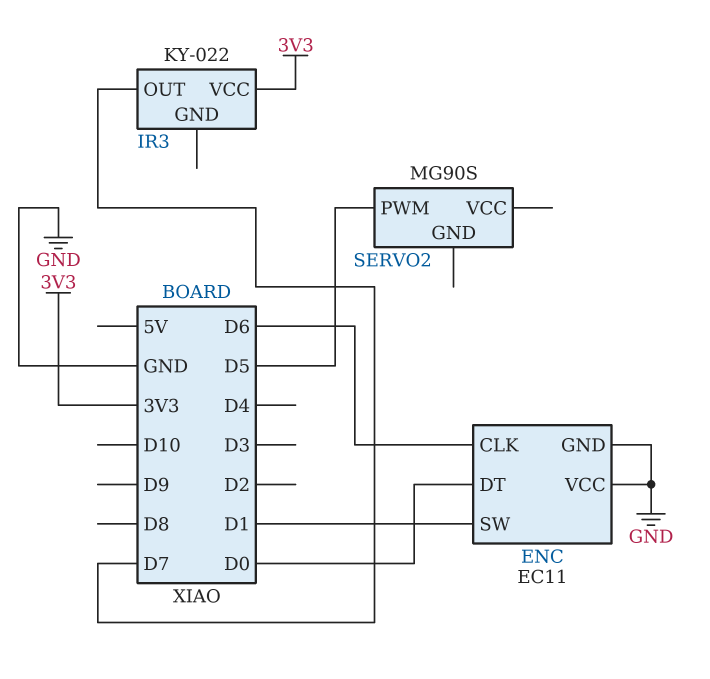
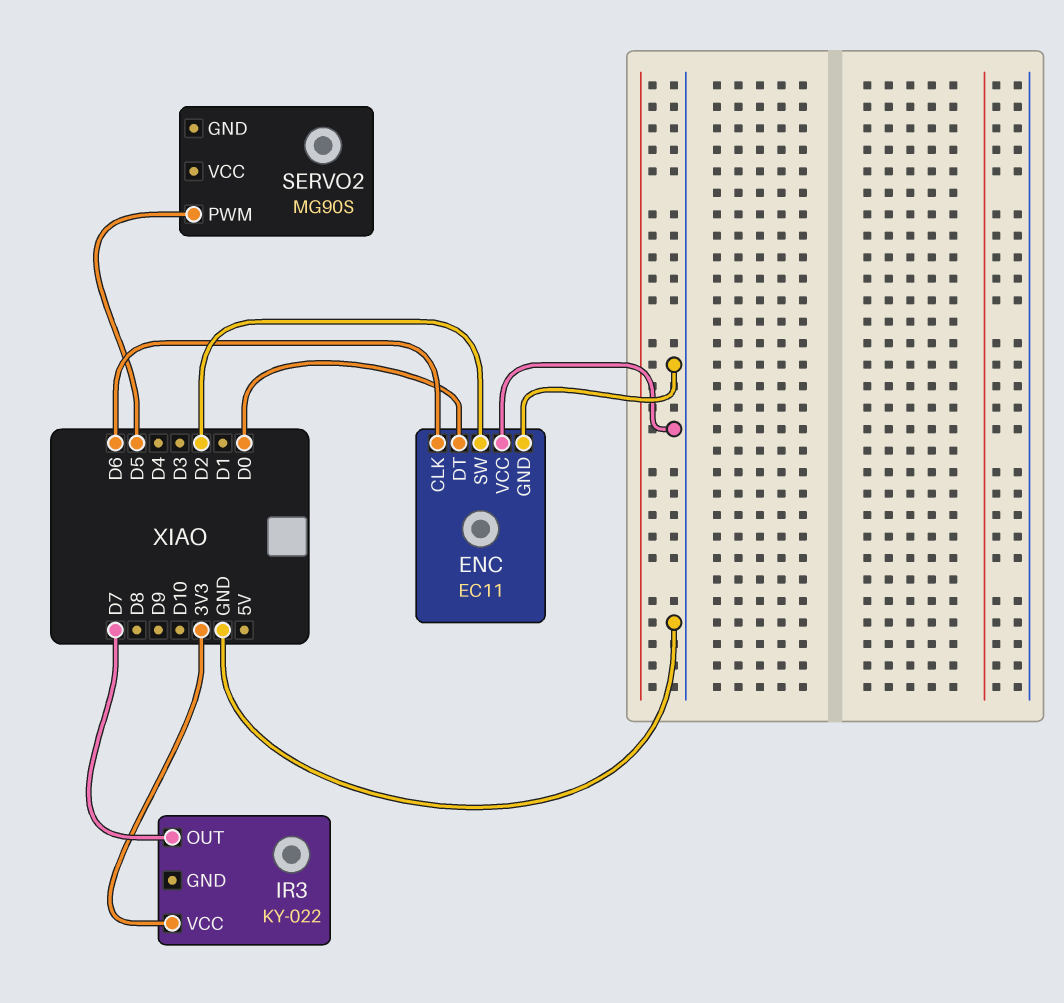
ENC pin SW: D1 -> D2

